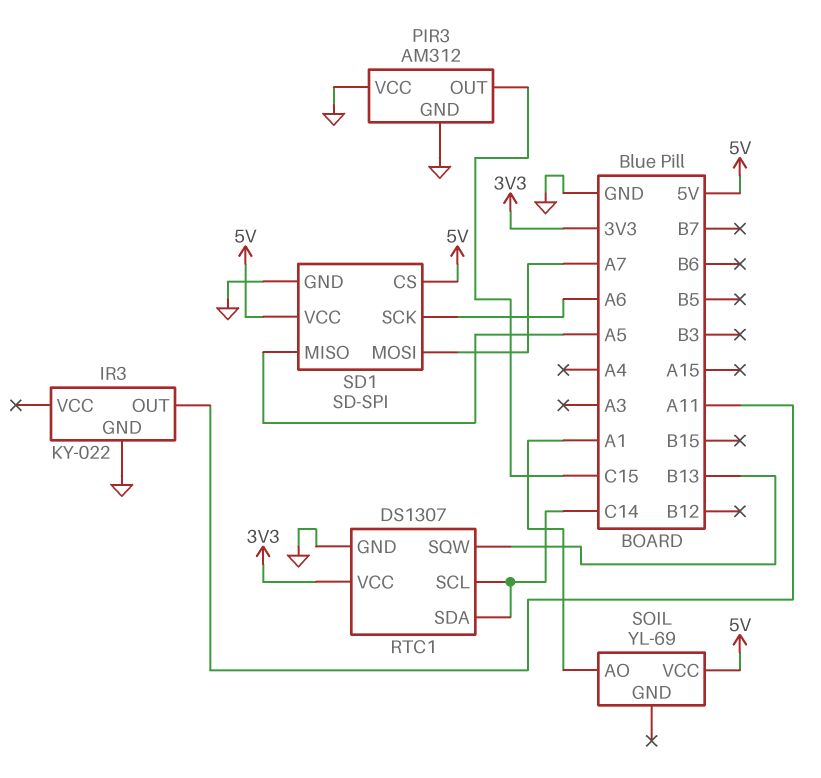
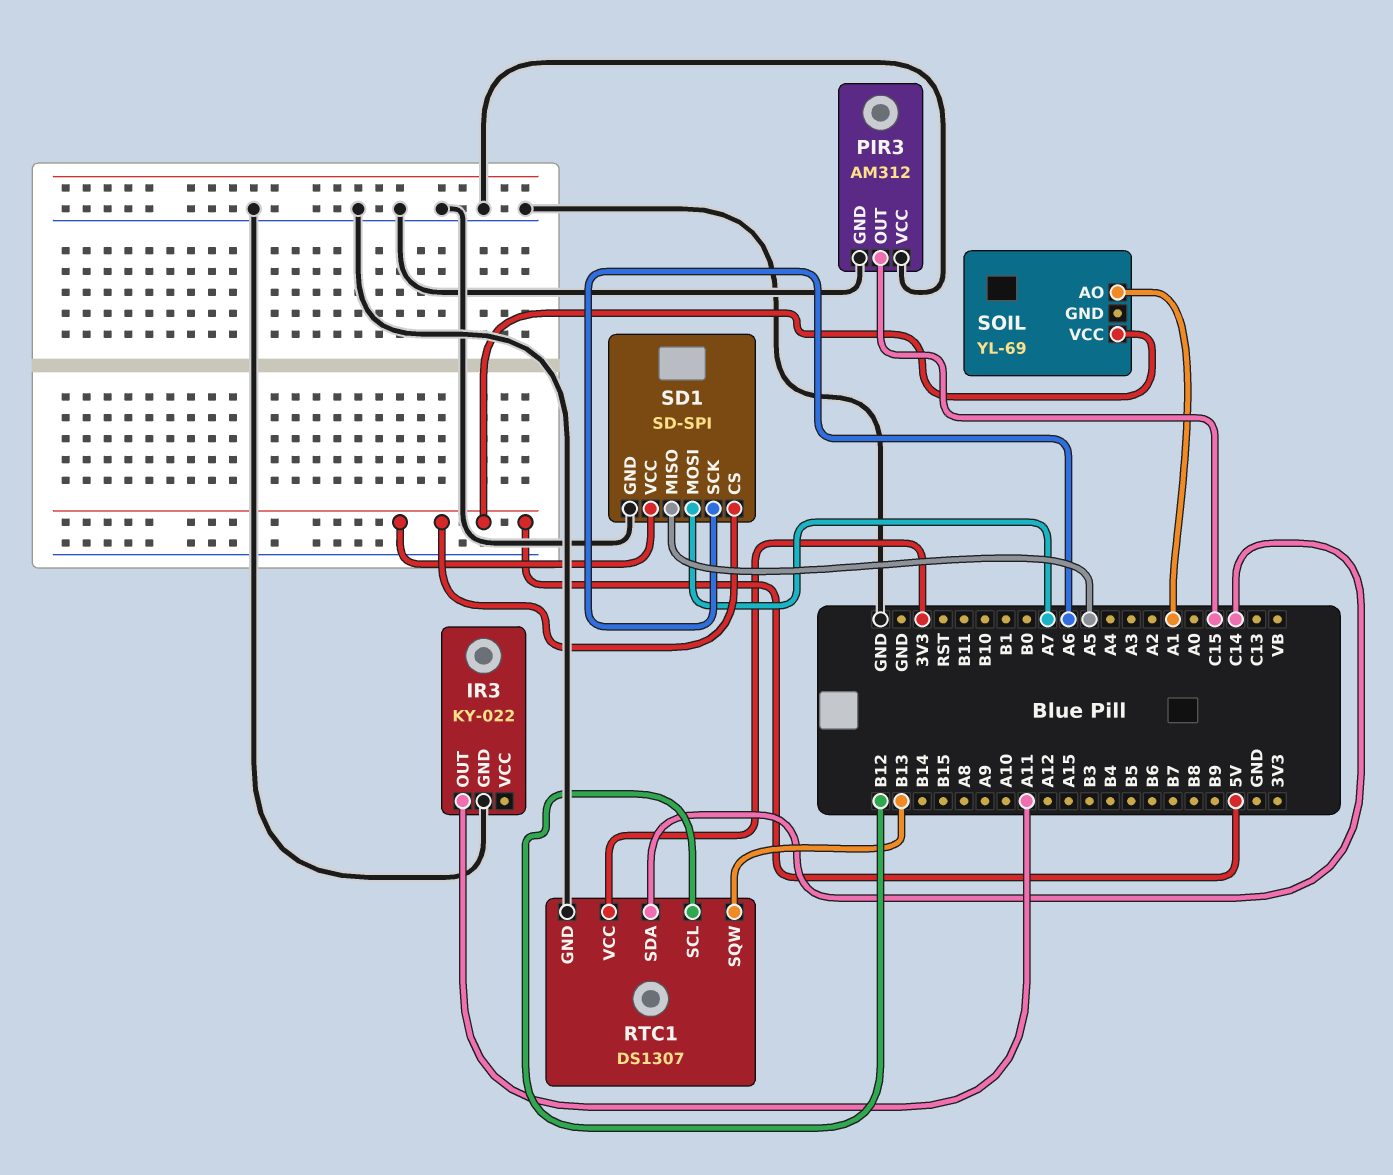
RTC1 pin SCL: C14 -> B12

